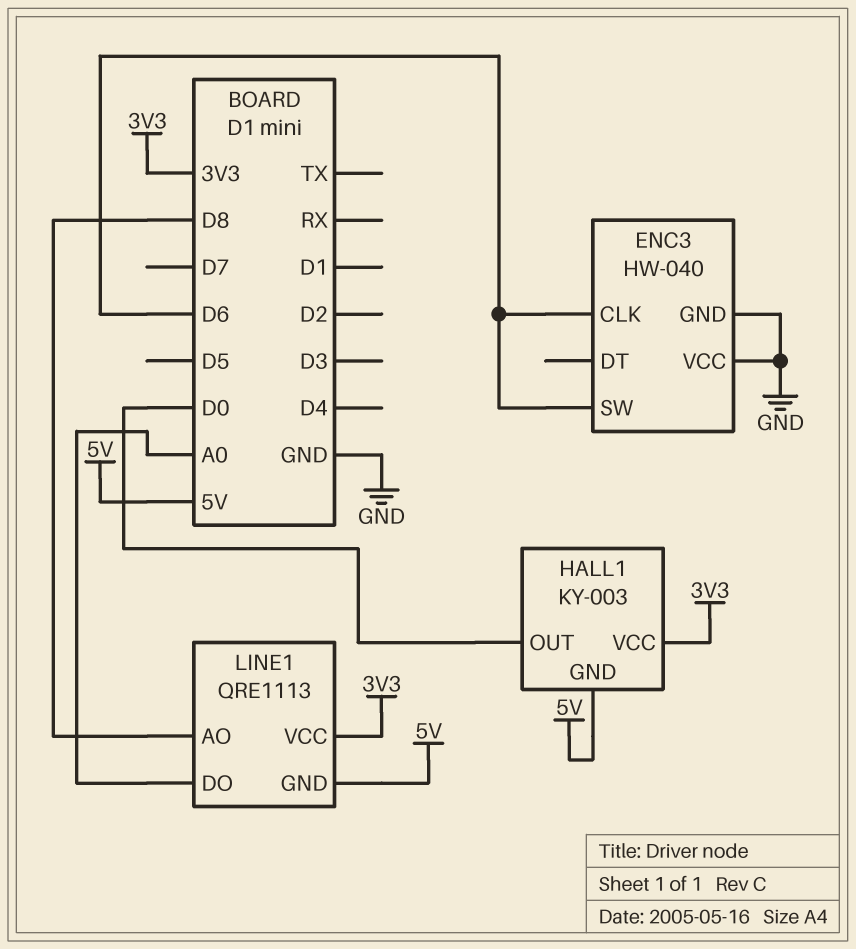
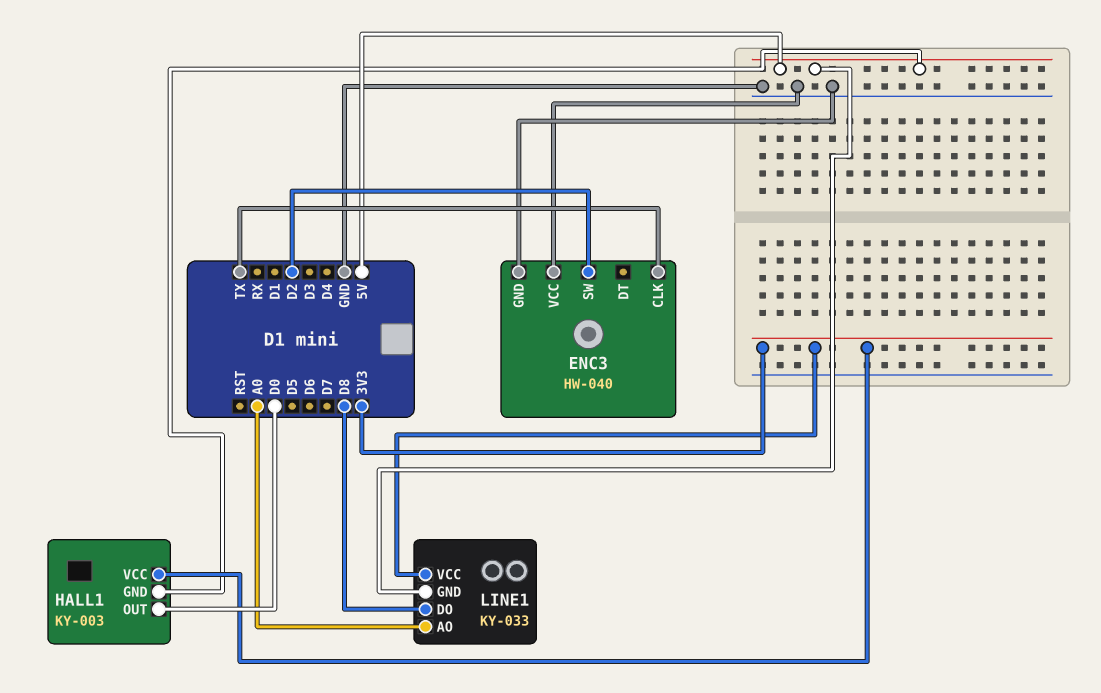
ENC3 pin CLK: D6 -> TX
ENC3 pin SW: D6 -> D2
LINE1: QRE1113 -> KY-033
LINE1 pin AO: D8 -> A0
LINE1 pin DO: A0 -> D8

